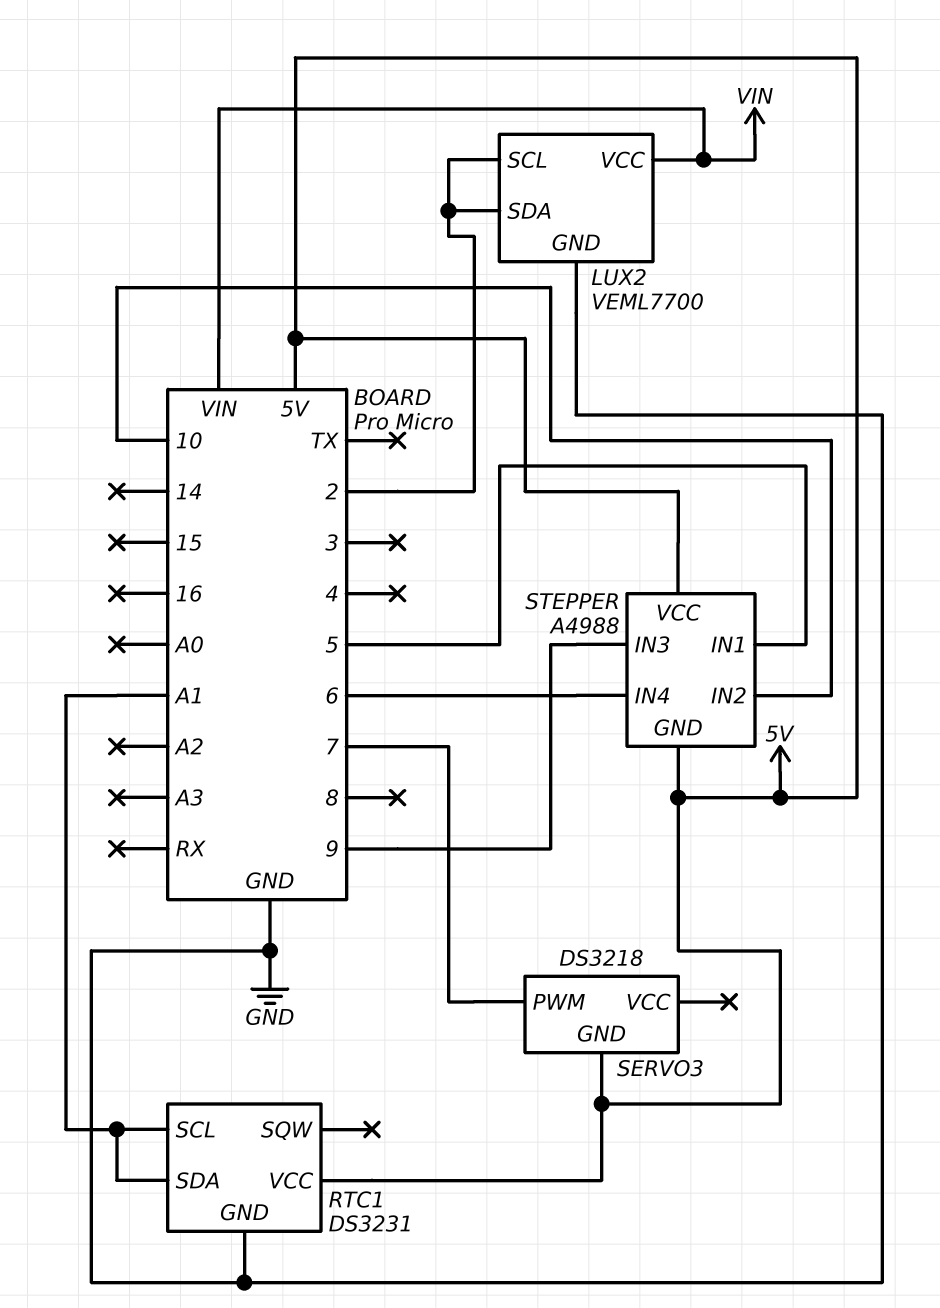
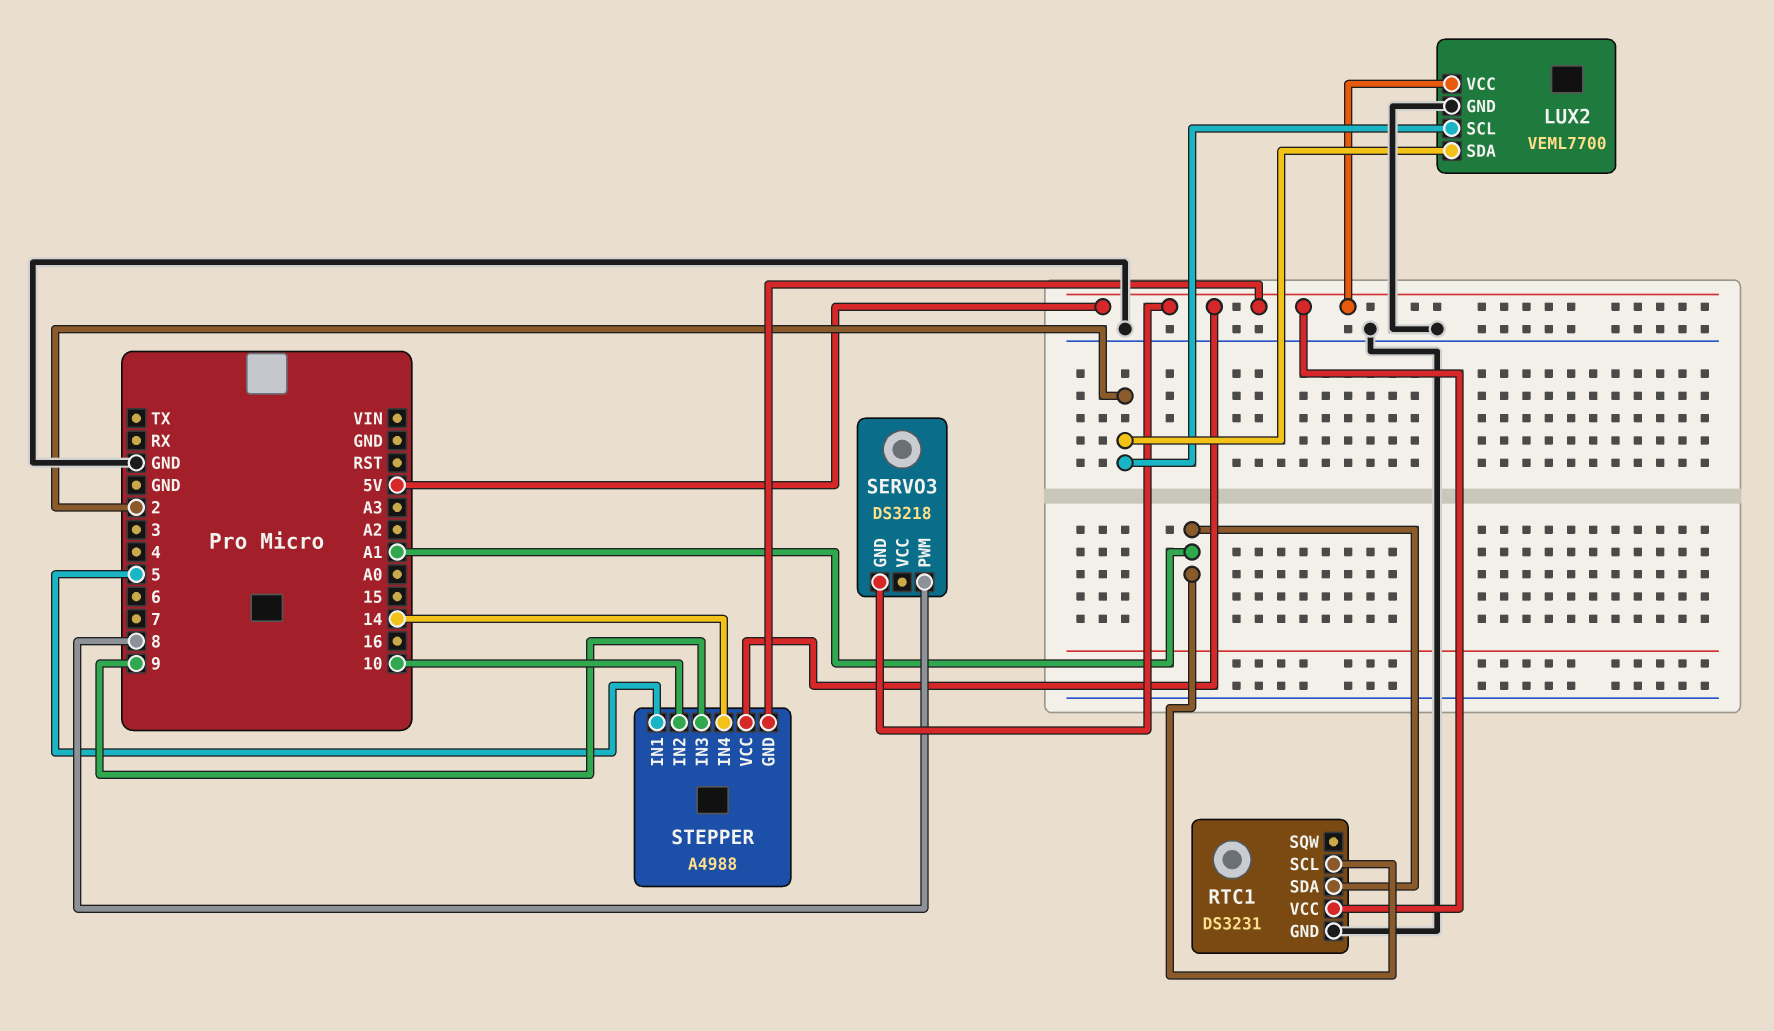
LUX2 pin VCC: VIN -> 5V
SERVO3 pin PWM: 7 -> 8
STEPPER pin IN4: 6 -> 14

